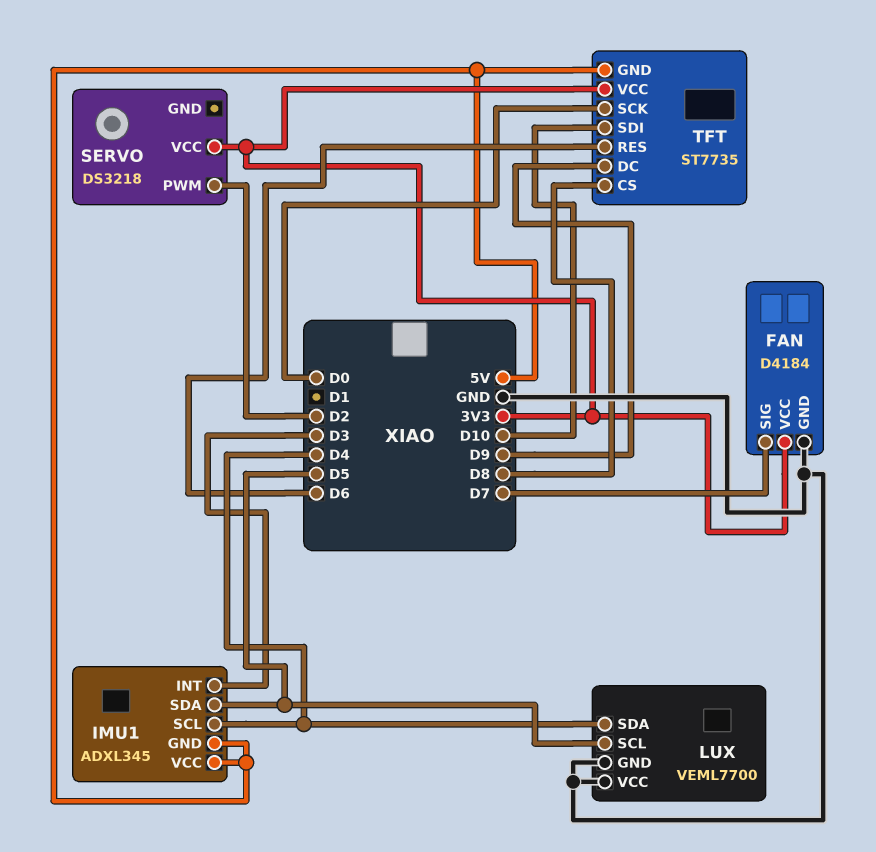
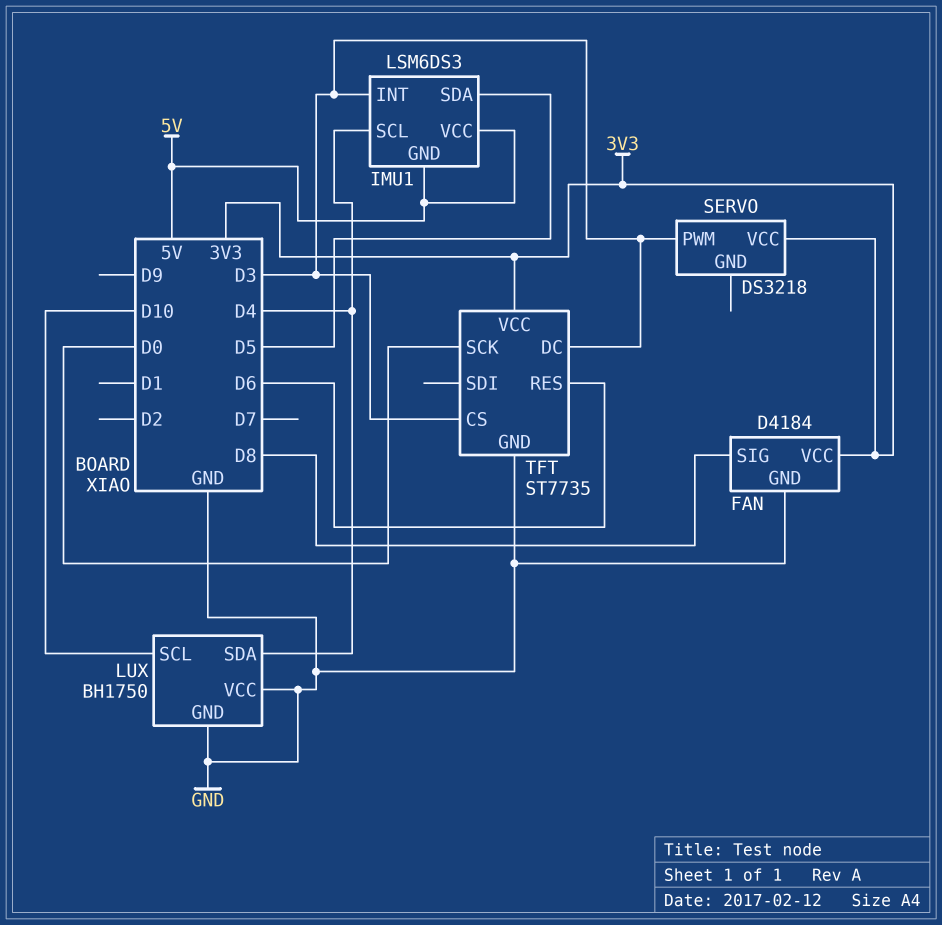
FAN pin SIG: D7 -> D8
IMU1: ADXL345 -> LSM6DS3
LUX: VEML7700 -> BH1750
LUX pin SCL: D5 -> D10
SERVO pin PWM: D2 -> D3
TFT pin CS: D8 -> D3
TFT pin DC: D9 -> D3
TFT pin GND: 5V -> GND
TFT pin SDI: D10 -> none

